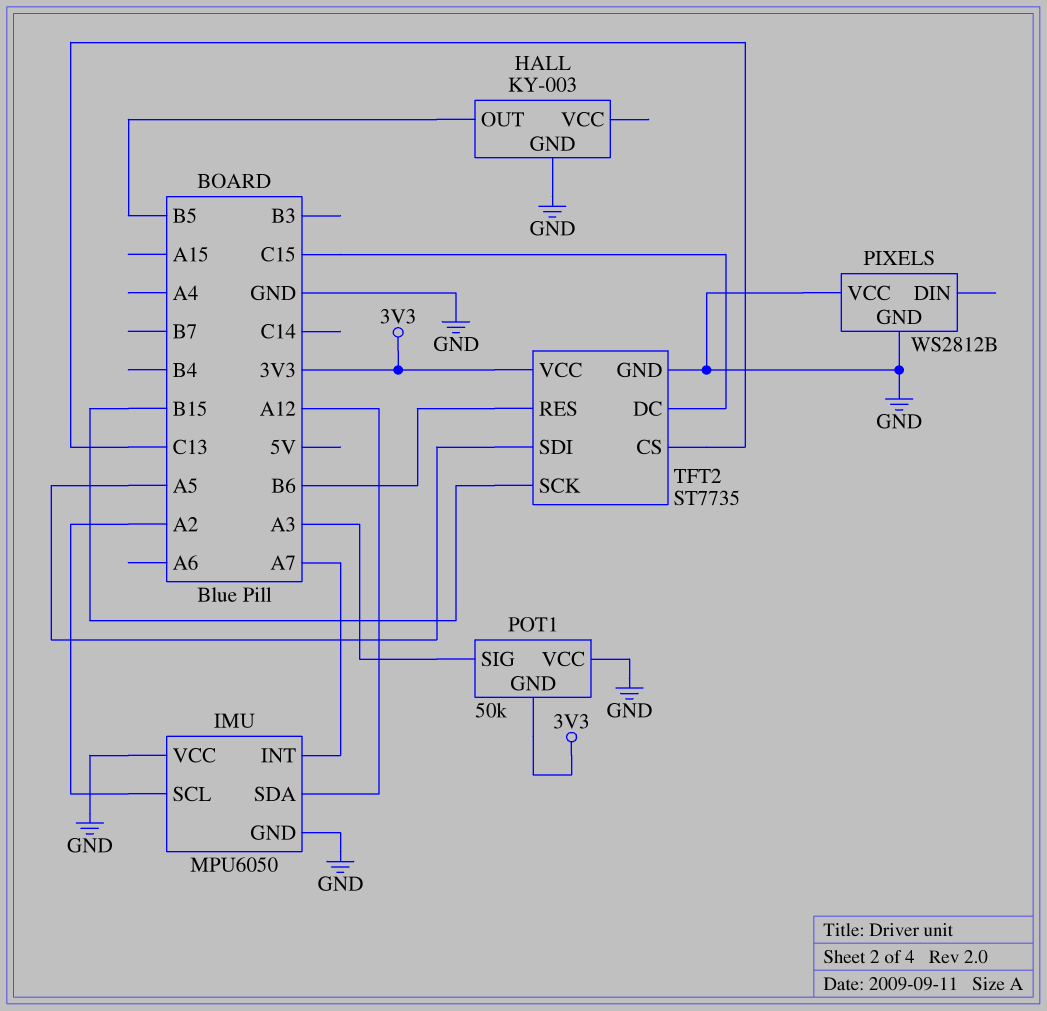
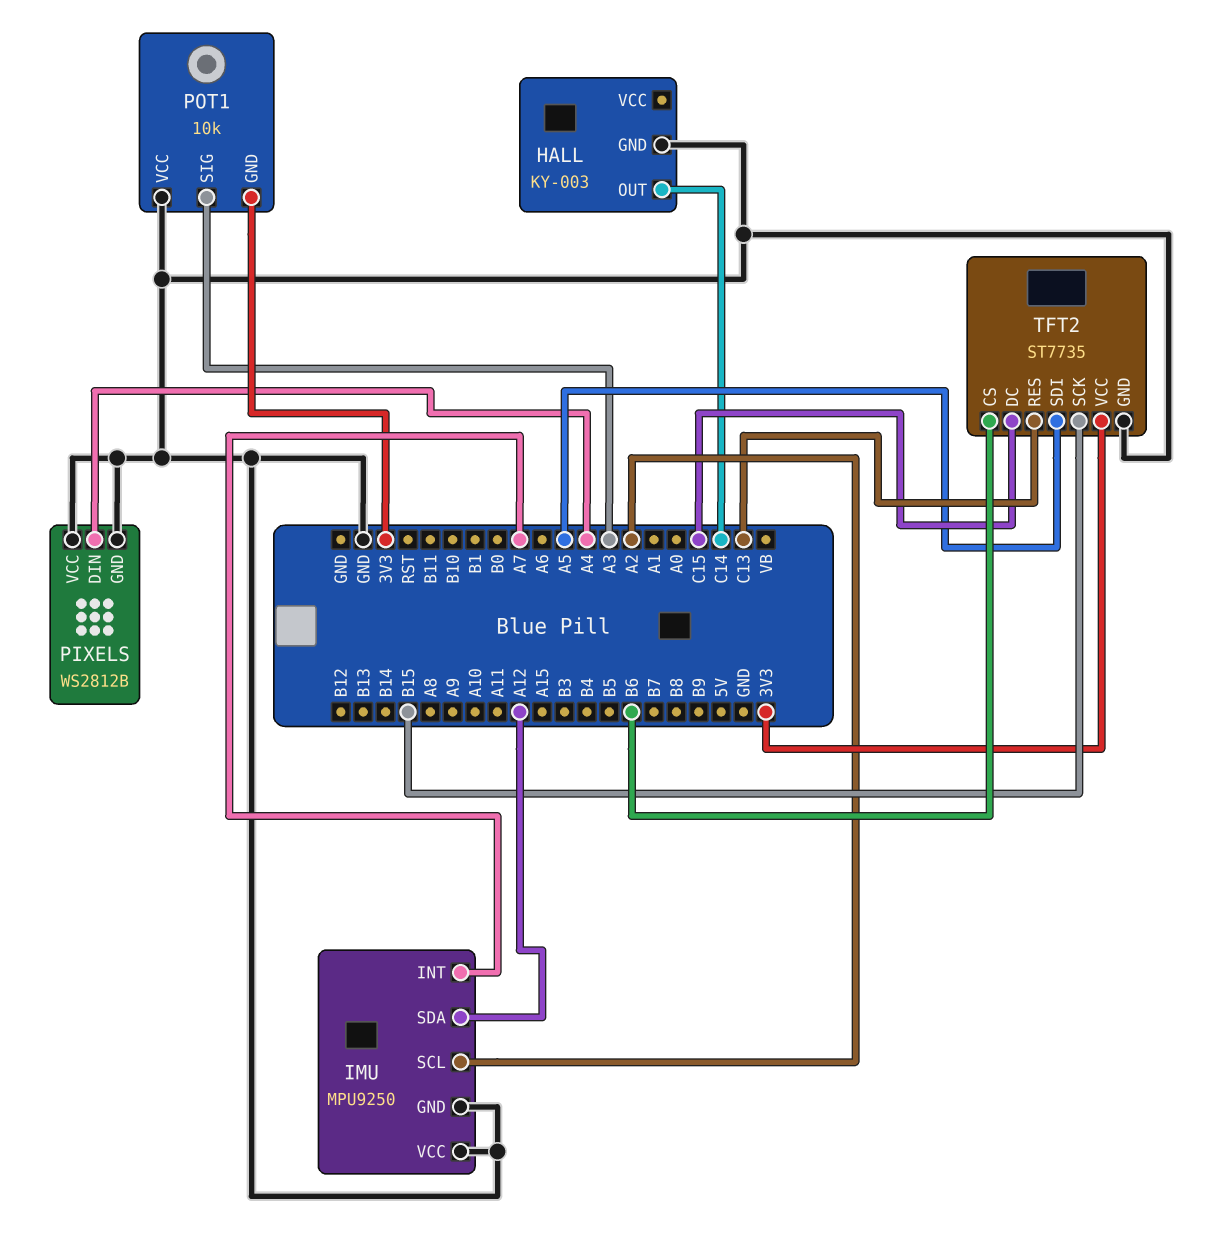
HALL pin OUT: B5 -> C14
IMU: MPU6050 -> MPU9250
PIXELS pin DIN: none -> A4
POT1: 50k -> 10k
TFT2 pin CS: C13 -> B6
TFT2 pin RES: B6 -> C13

